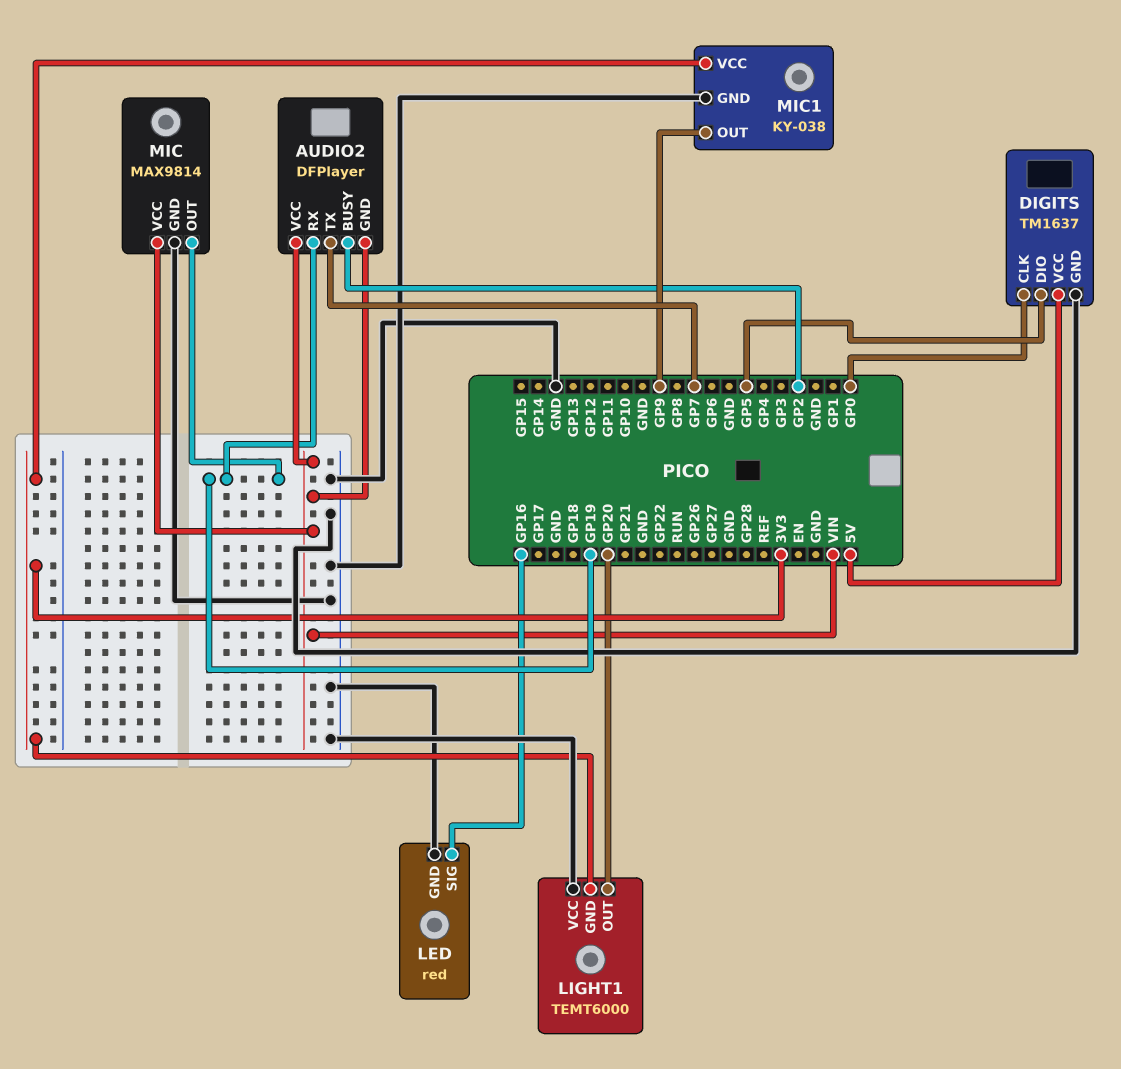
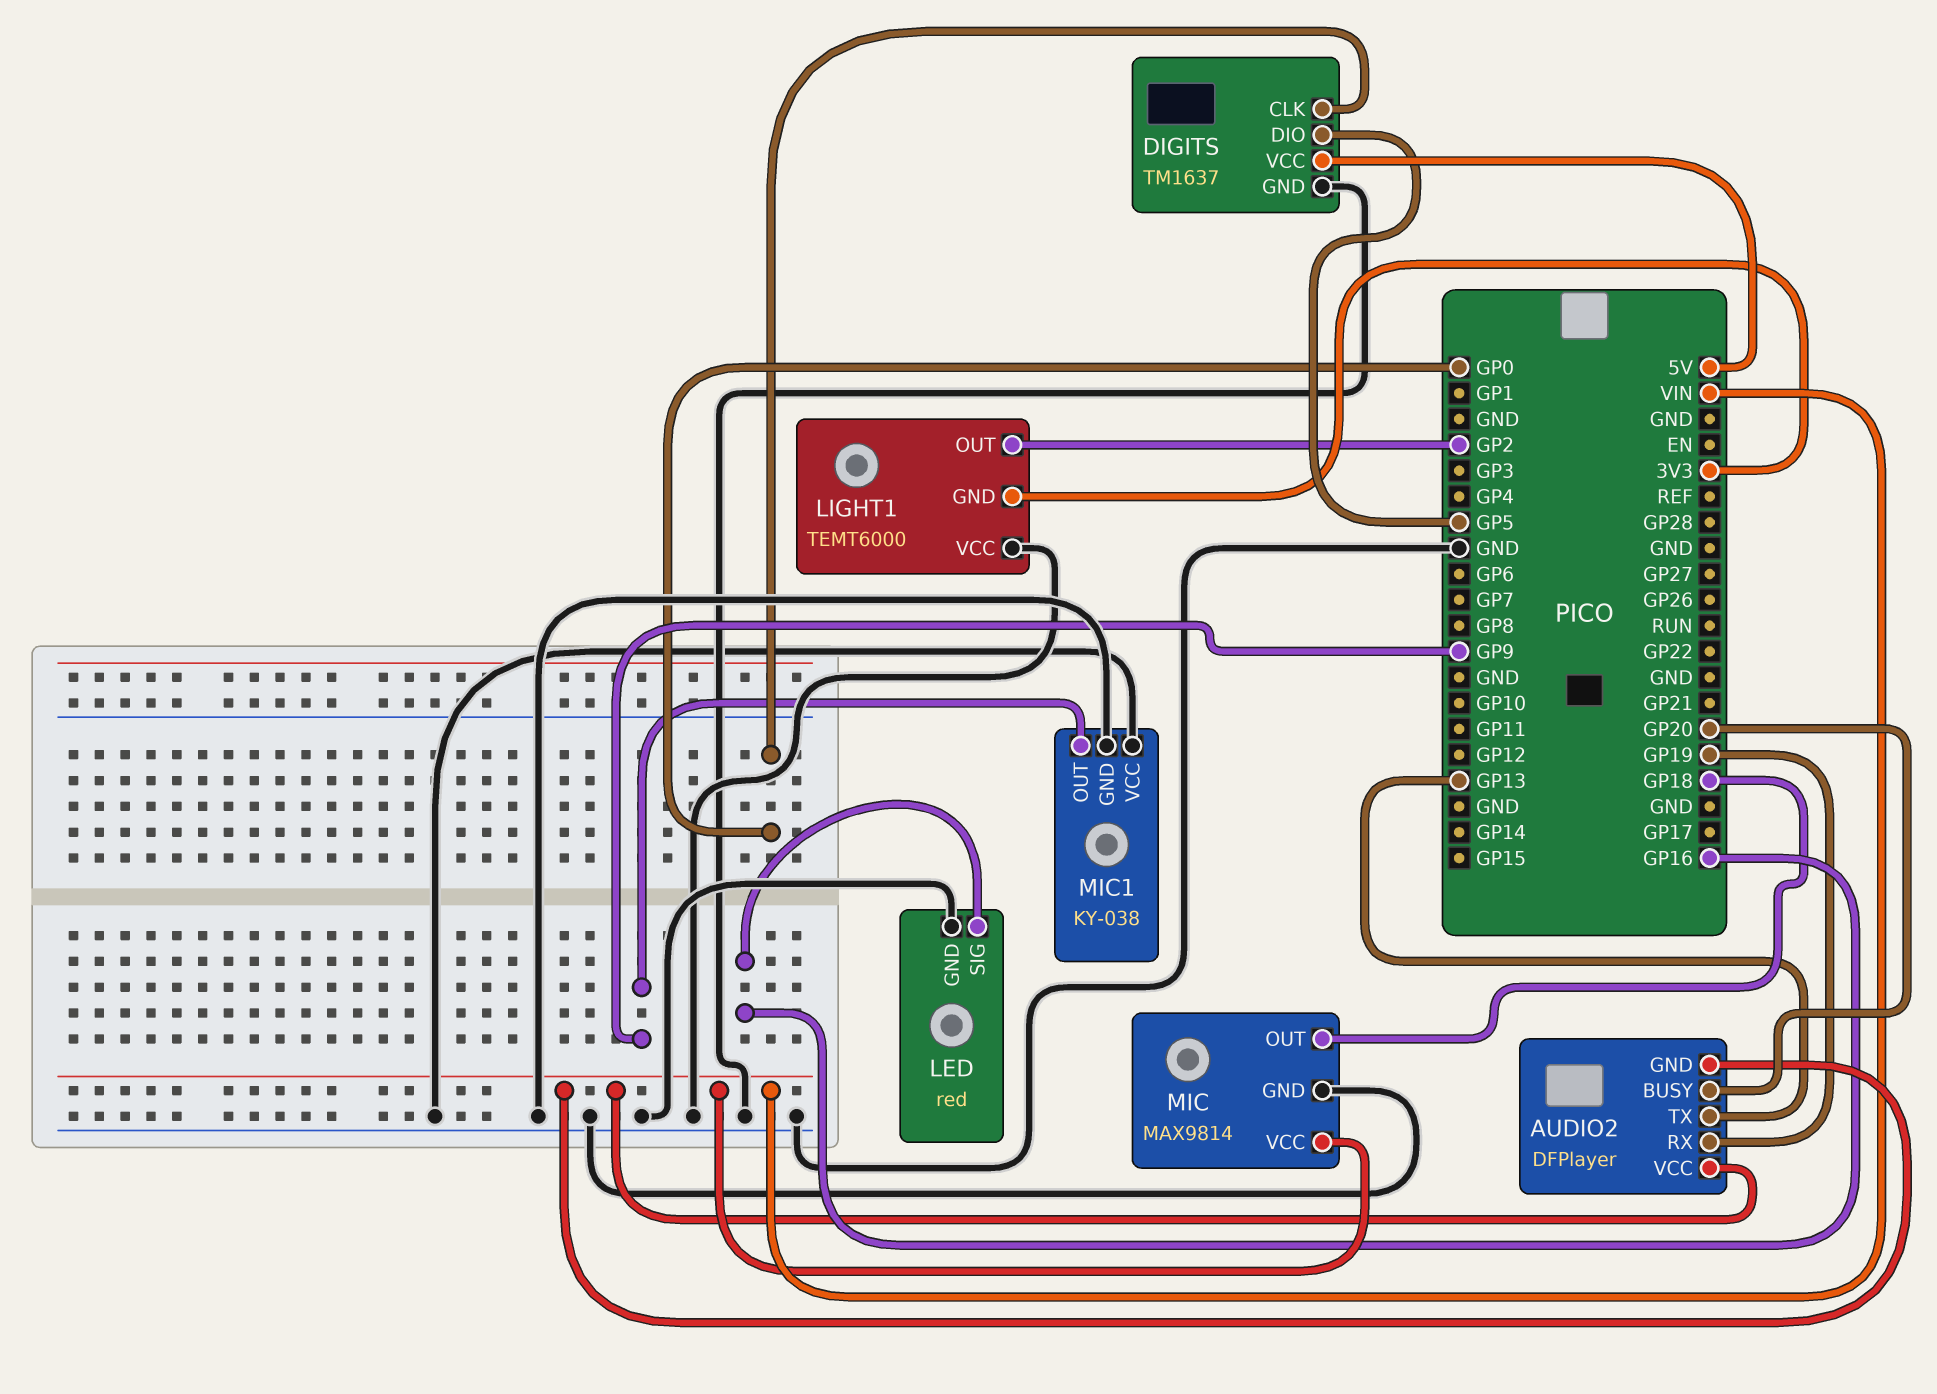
AUDIO2 pin BUSY: GP2 -> GP20
AUDIO2 pin TX: GP7 -> GP13
LIGHT1 pin OUT: GP20 -> GP2
MIC pin OUT: GP19 -> GP18
MIC1 pin VCC: 3V3 -> GND

